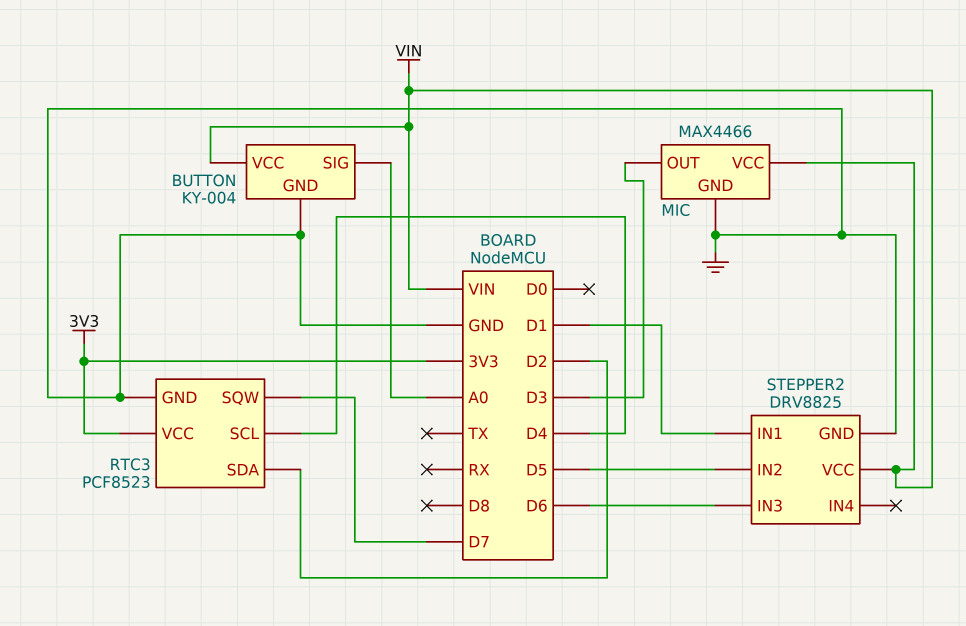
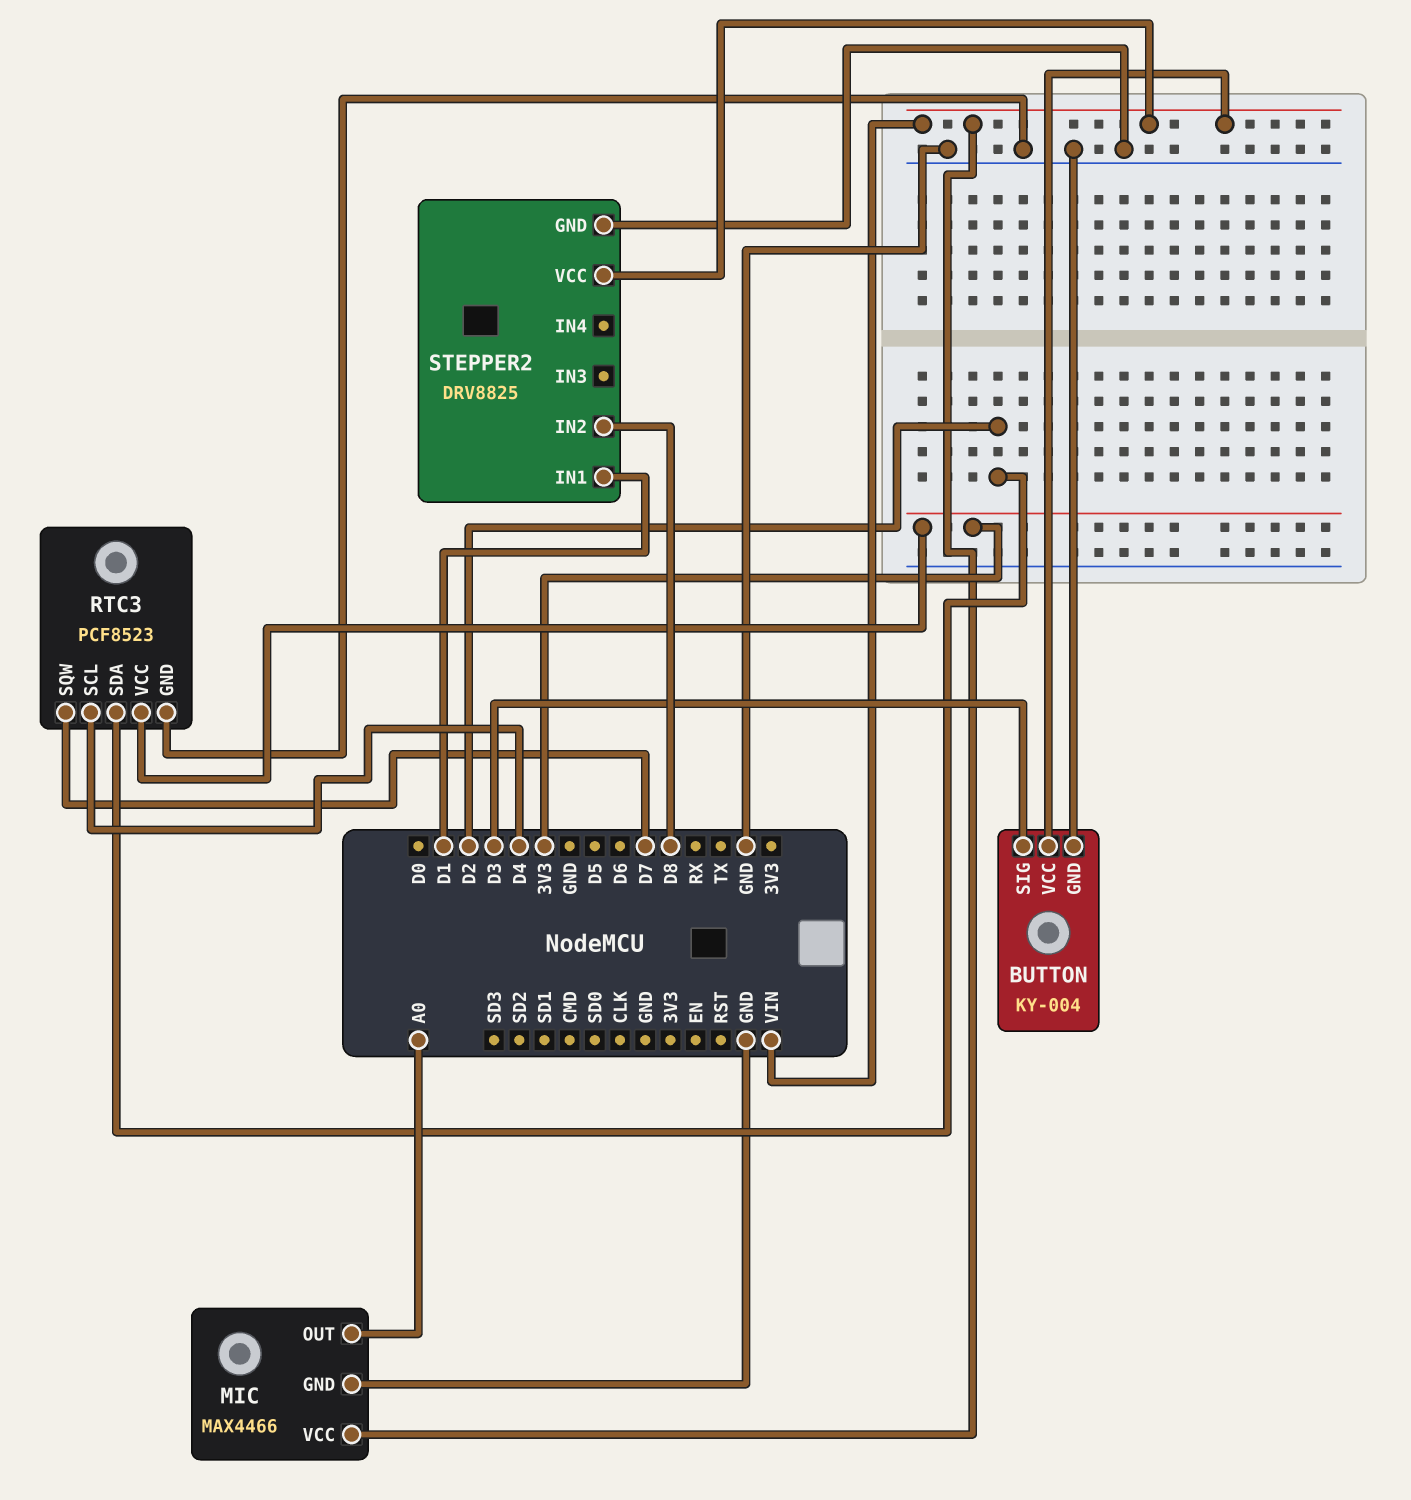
BUTTON pin SIG: A0 -> D3
MIC pin OUT: D3 -> A0
STEPPER2 pin IN2: D5 -> D8
STEPPER2 pin IN3: D6 -> none

